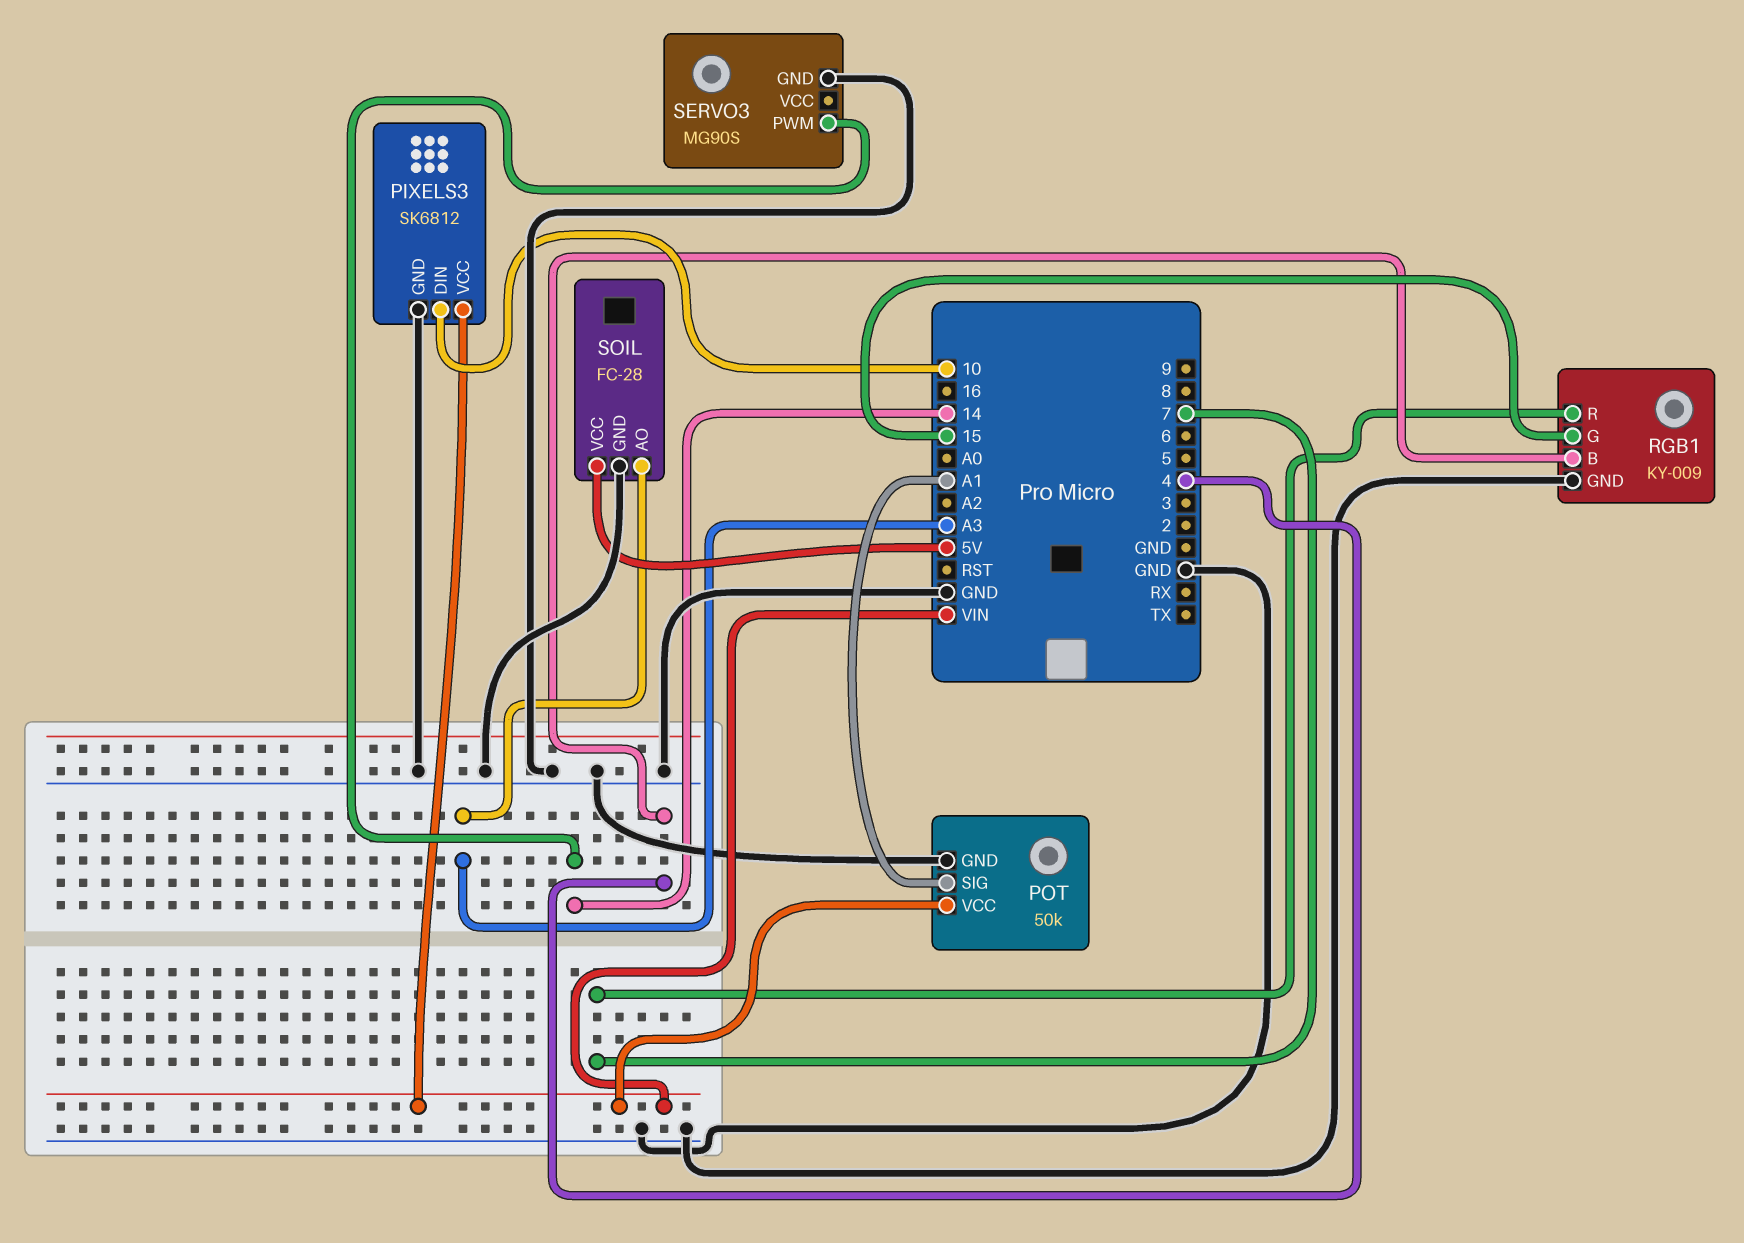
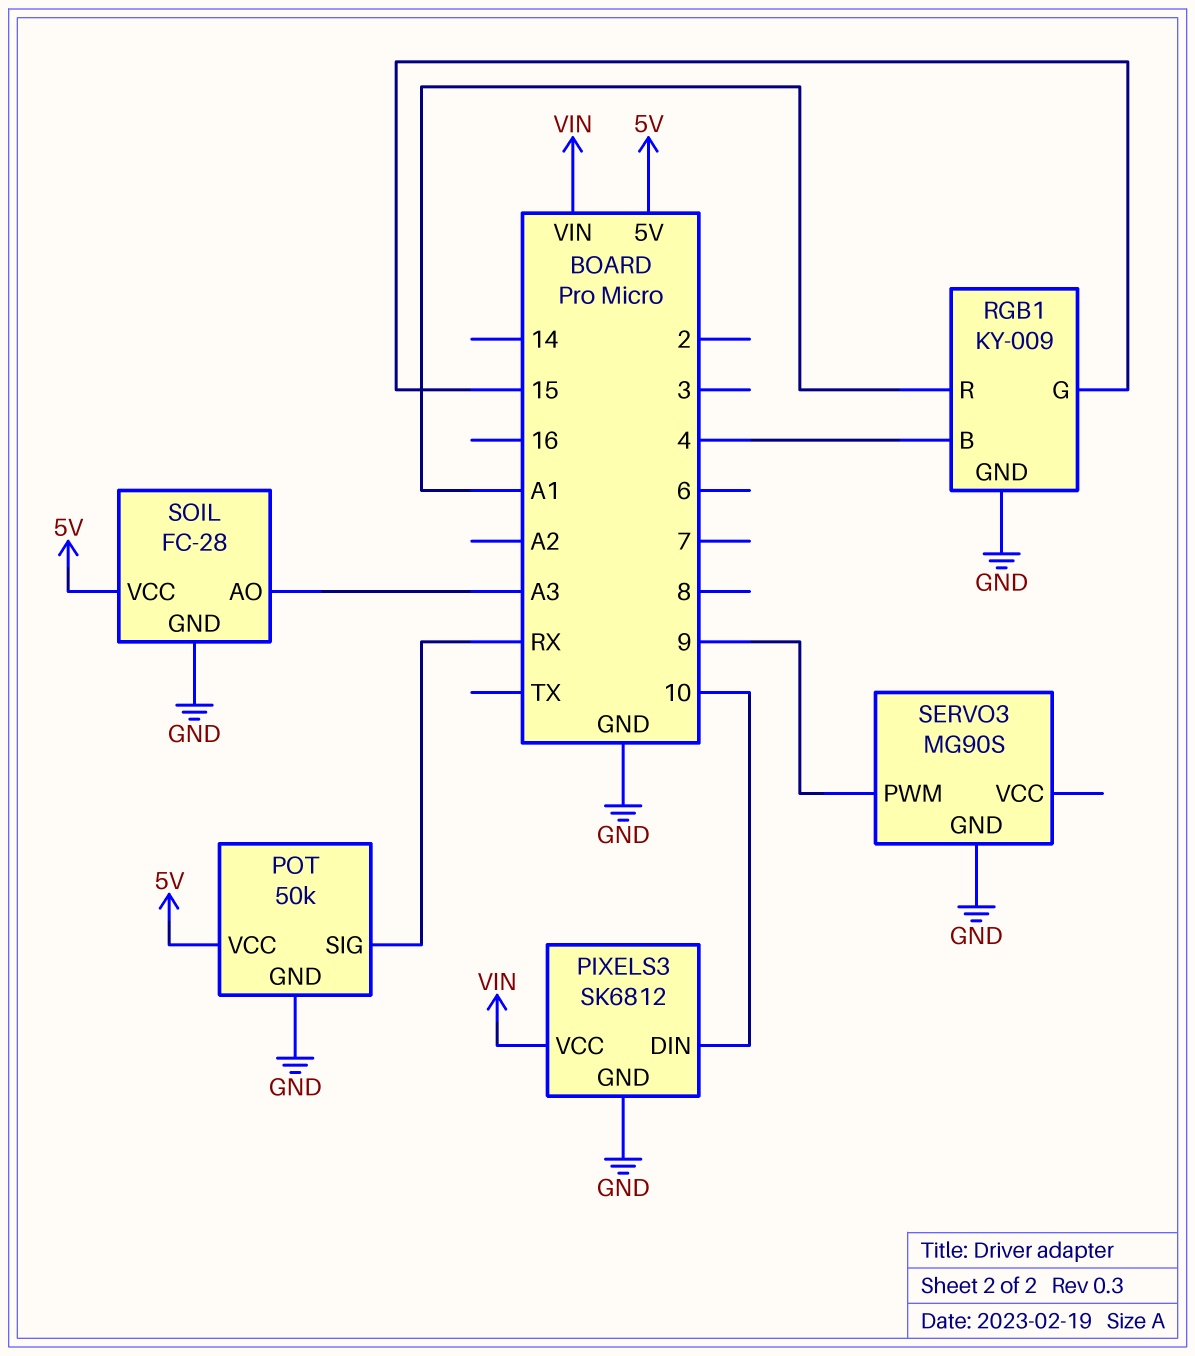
POT pin SIG: A1 -> RX
POT pin VCC: VIN -> 5V
RGB1 pin R: 7 -> A1
SERVO3 pin PWM: 14 -> 9

